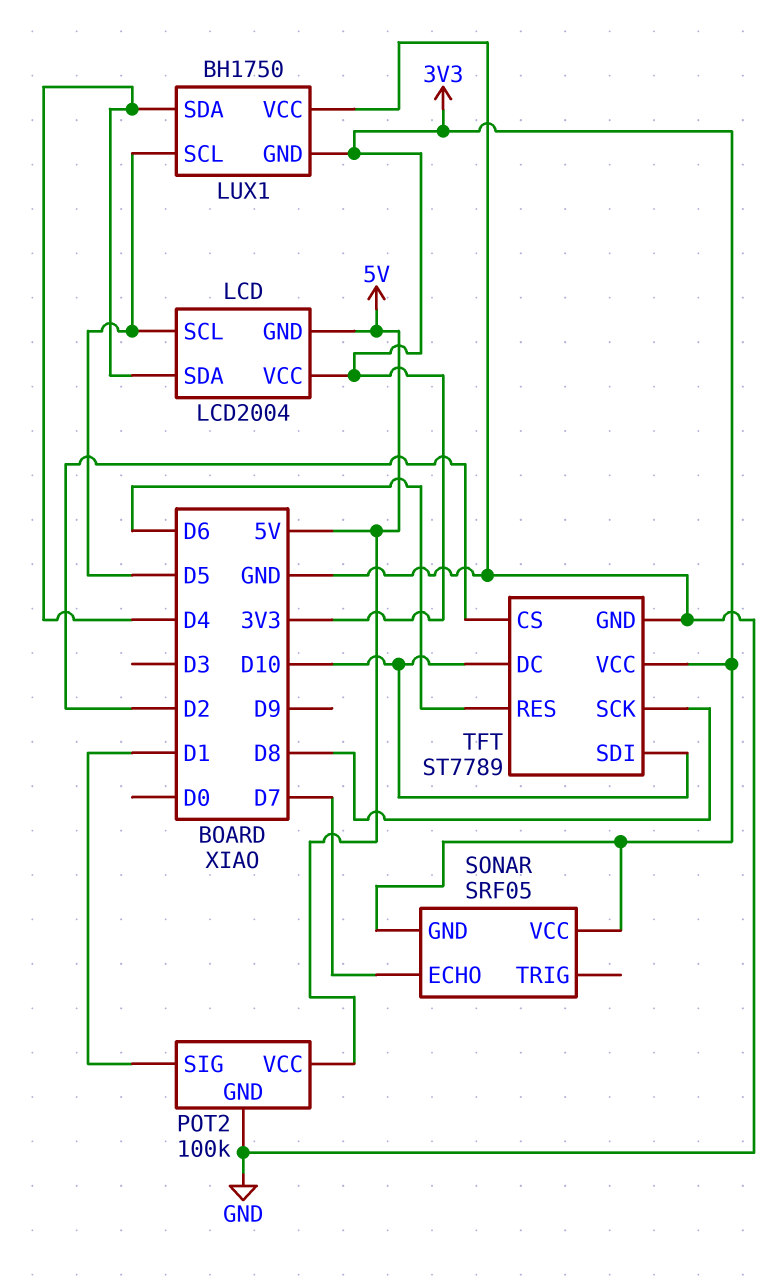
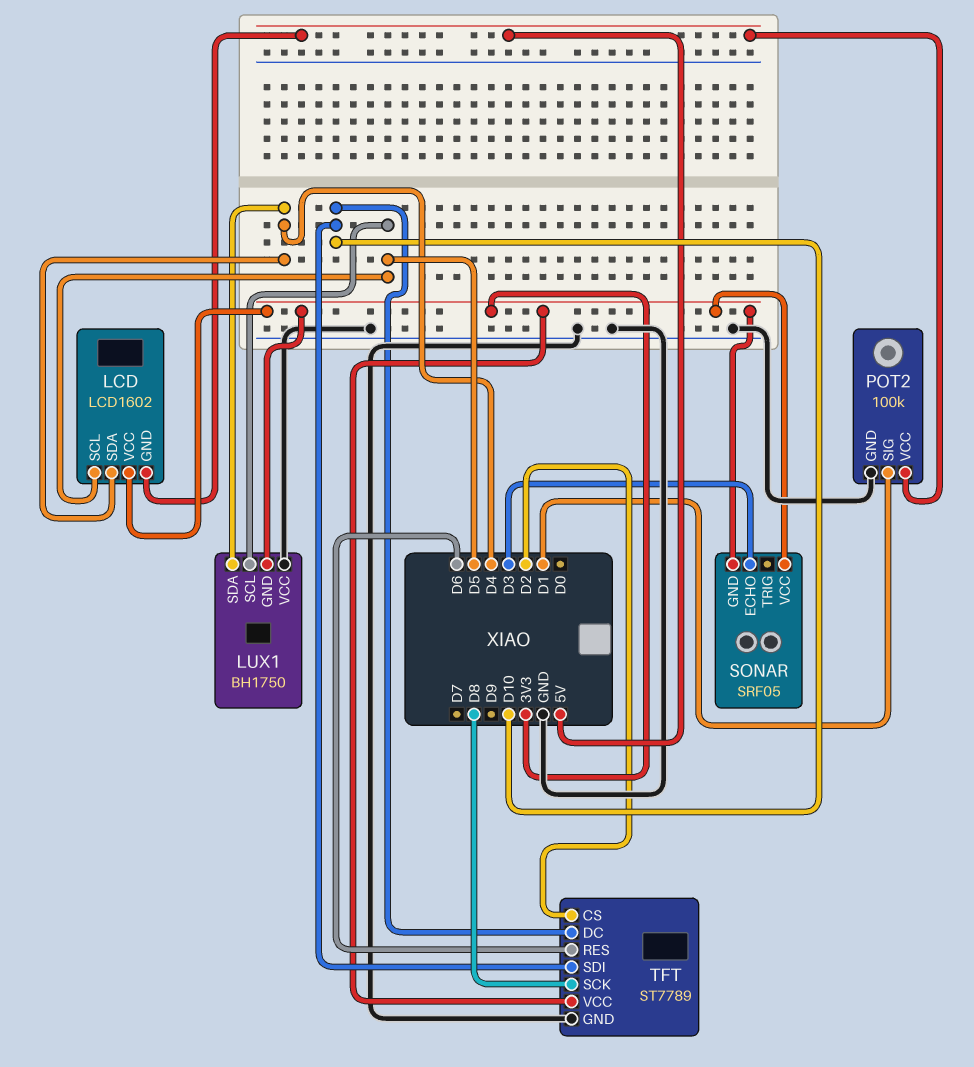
LCD: LCD2004 -> LCD1602
SONAR pin ECHO: D7 -> D3

